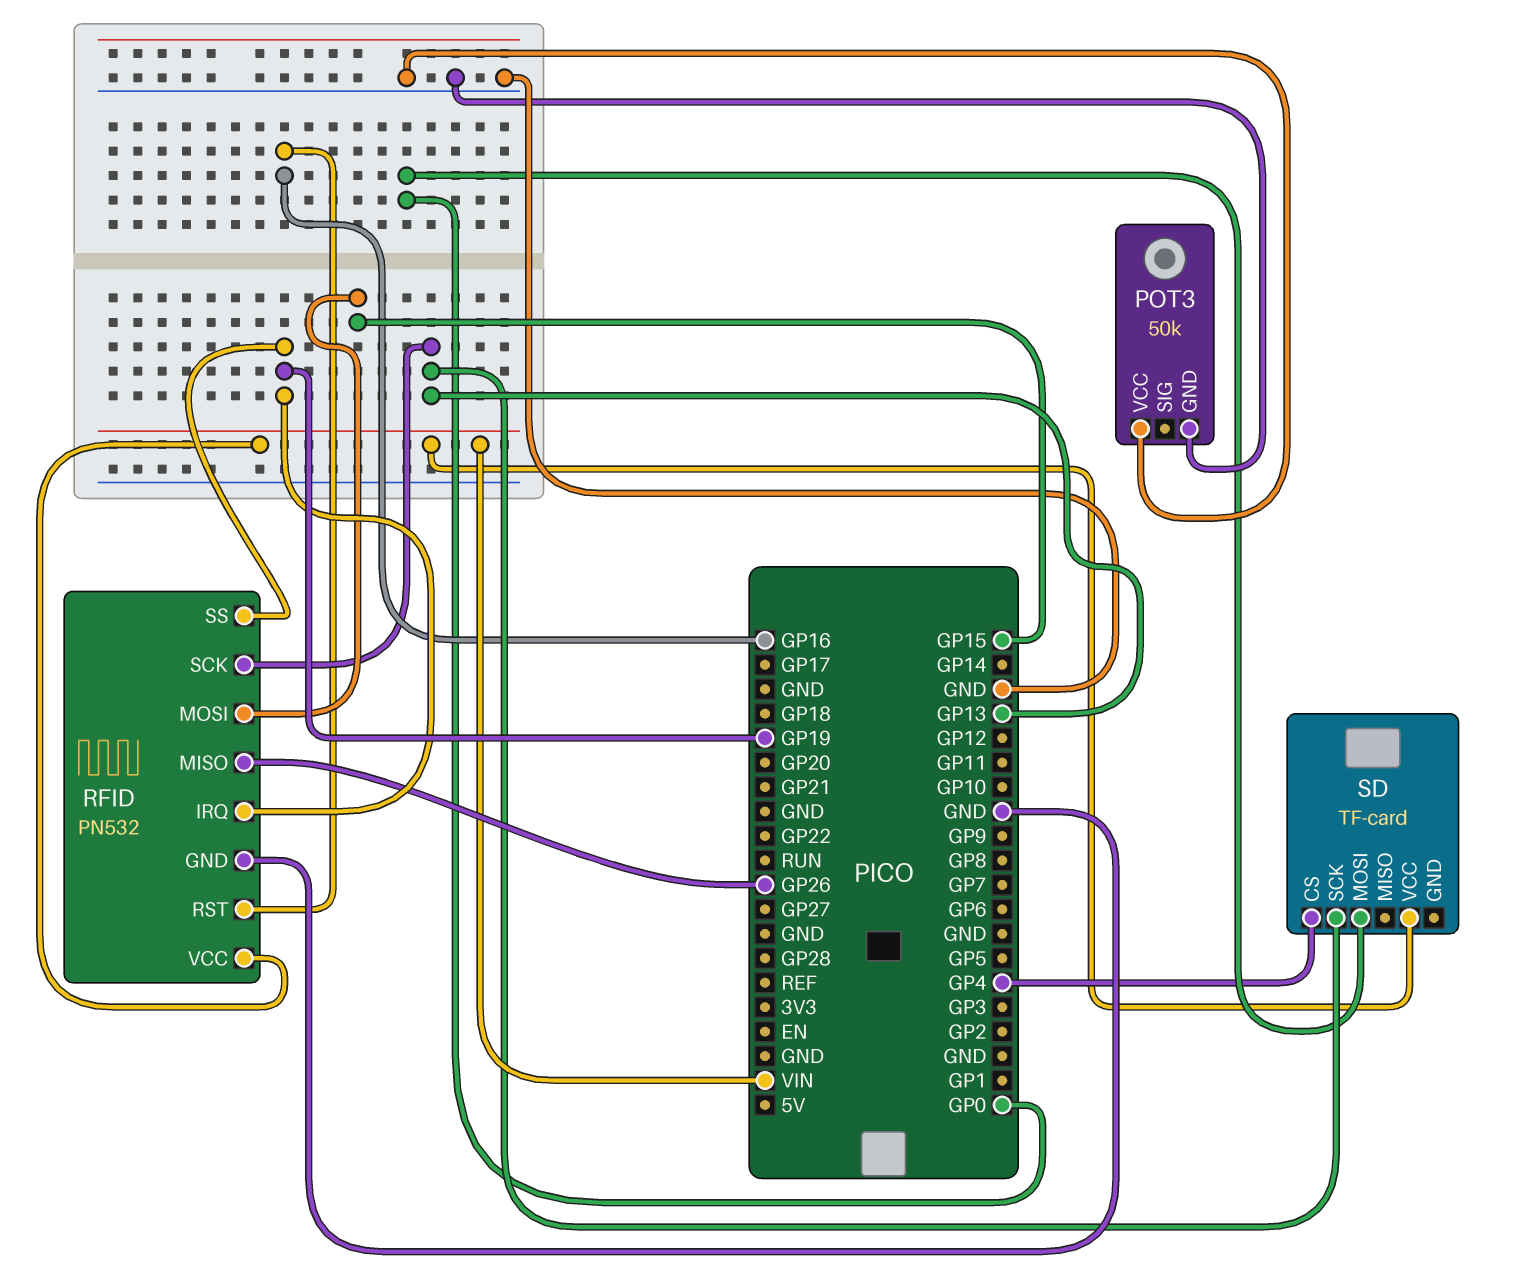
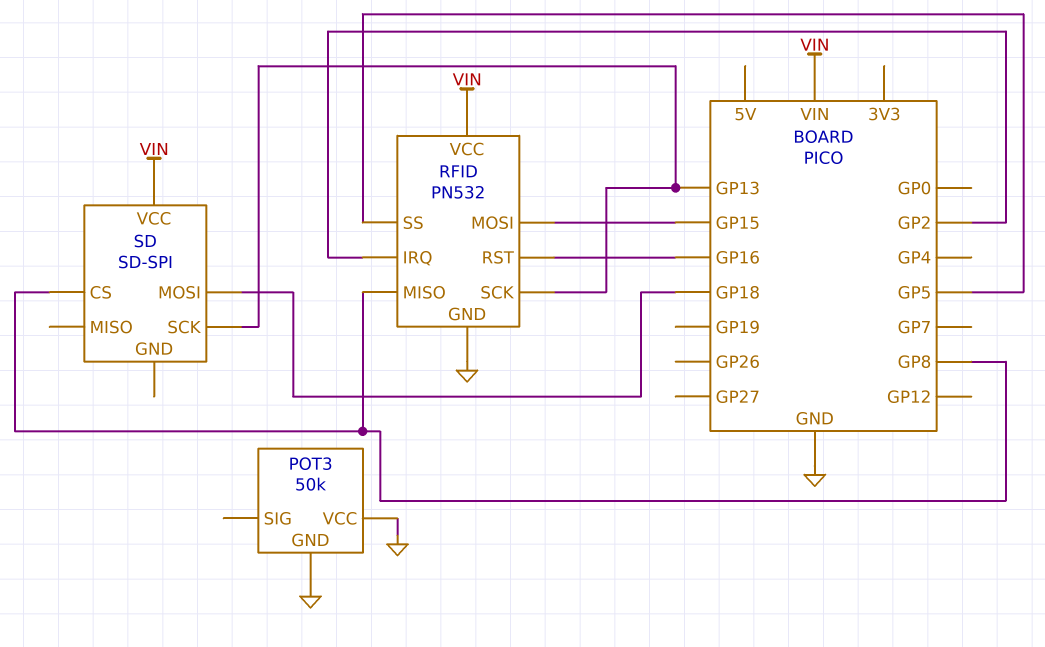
RFID pin IRQ: GP19 -> GP2
RFID pin MISO: GP26 -> GP8
RFID pin SS: GP19 -> GP5
SD: TF-card -> SD-SPI
SD pin CS: GP4 -> GP8
SD pin MOSI: GP0 -> GP18

